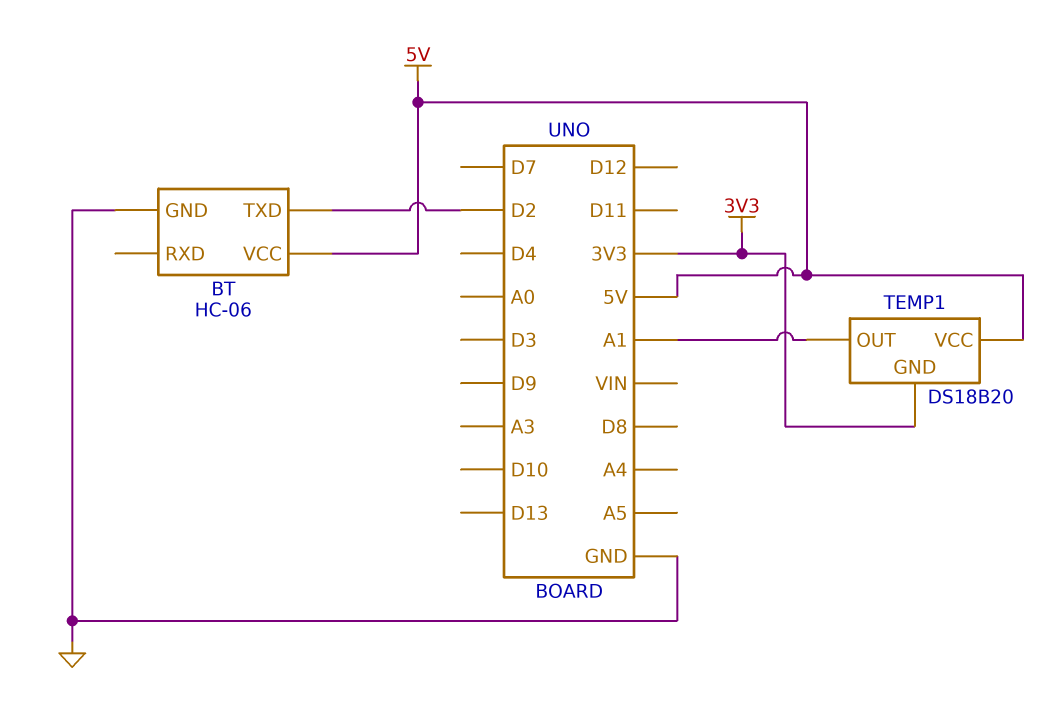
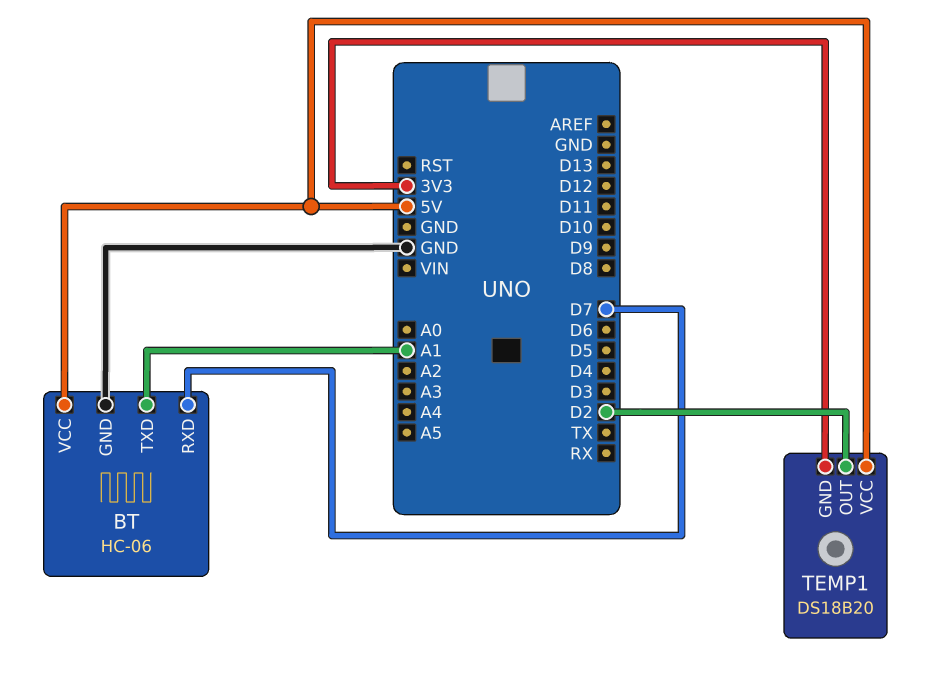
BT pin RXD: none -> D7
BT pin TXD: D2 -> A1
TEMP1 pin OUT: A1 -> D2

